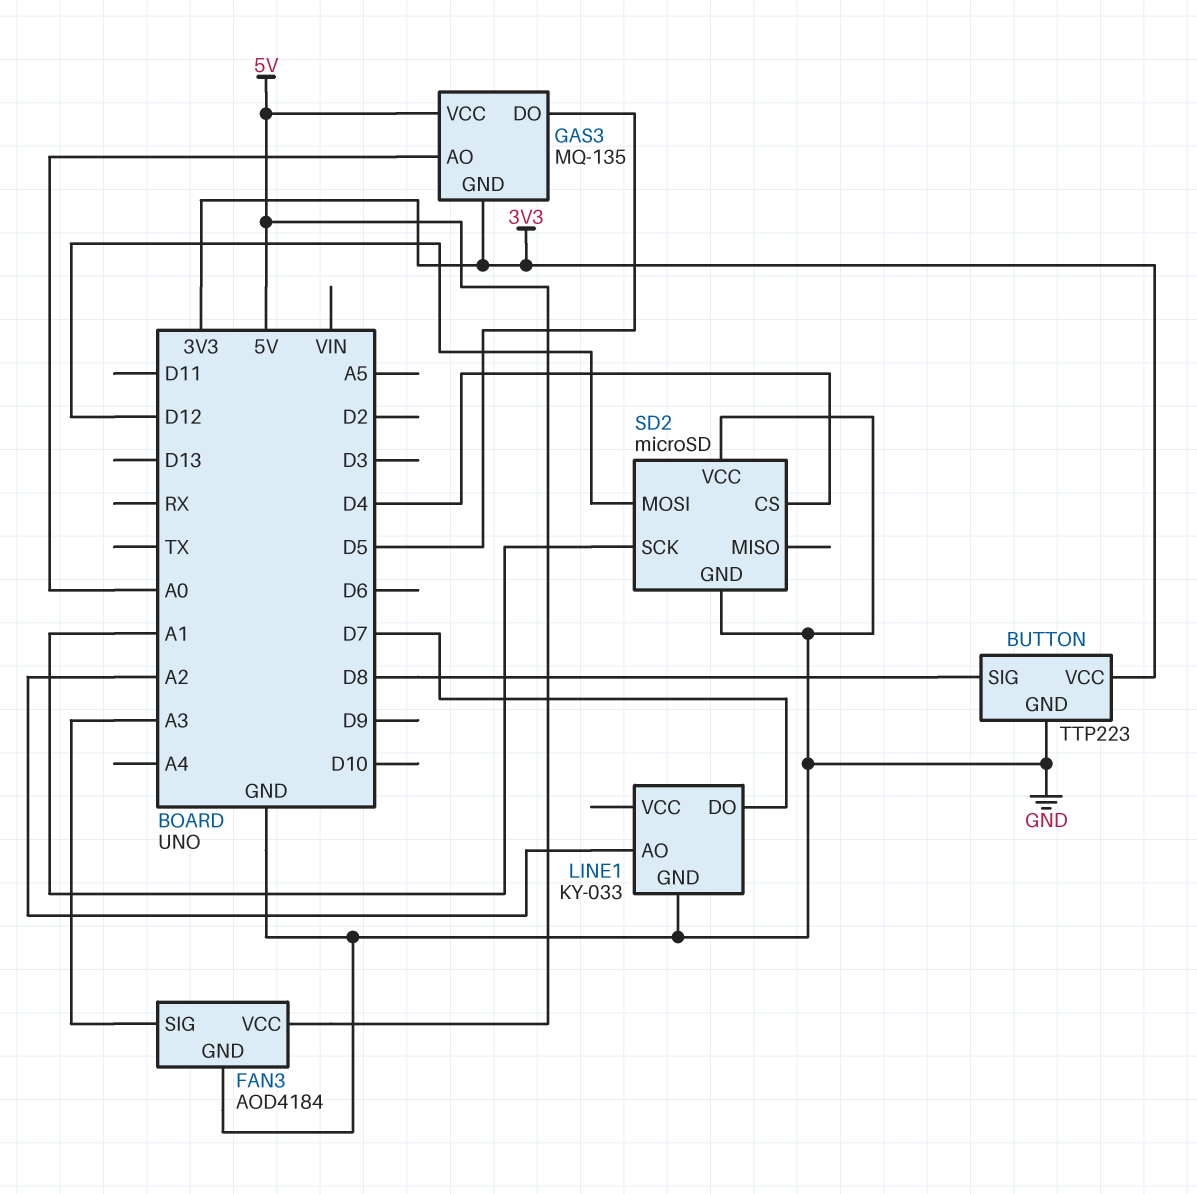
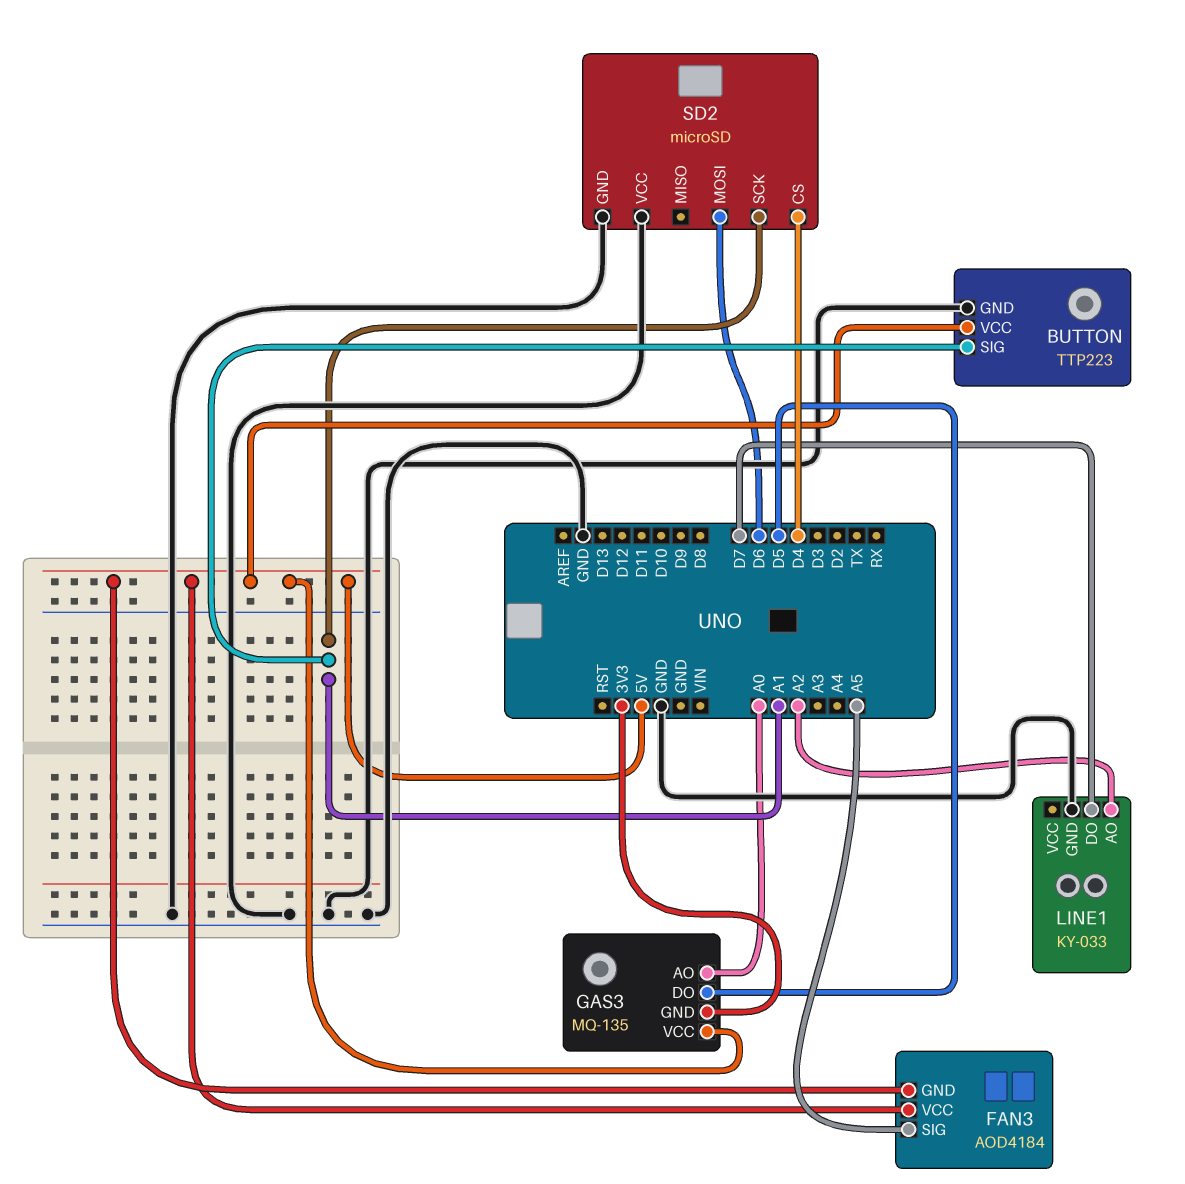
BUTTON pin SIG: D8 -> A1
BUTTON pin VCC: 3V3 -> 5V
FAN3 pin GND: GND -> 5V
FAN3 pin SIG: A3 -> A5
SD2 pin MOSI: D12 -> D6

